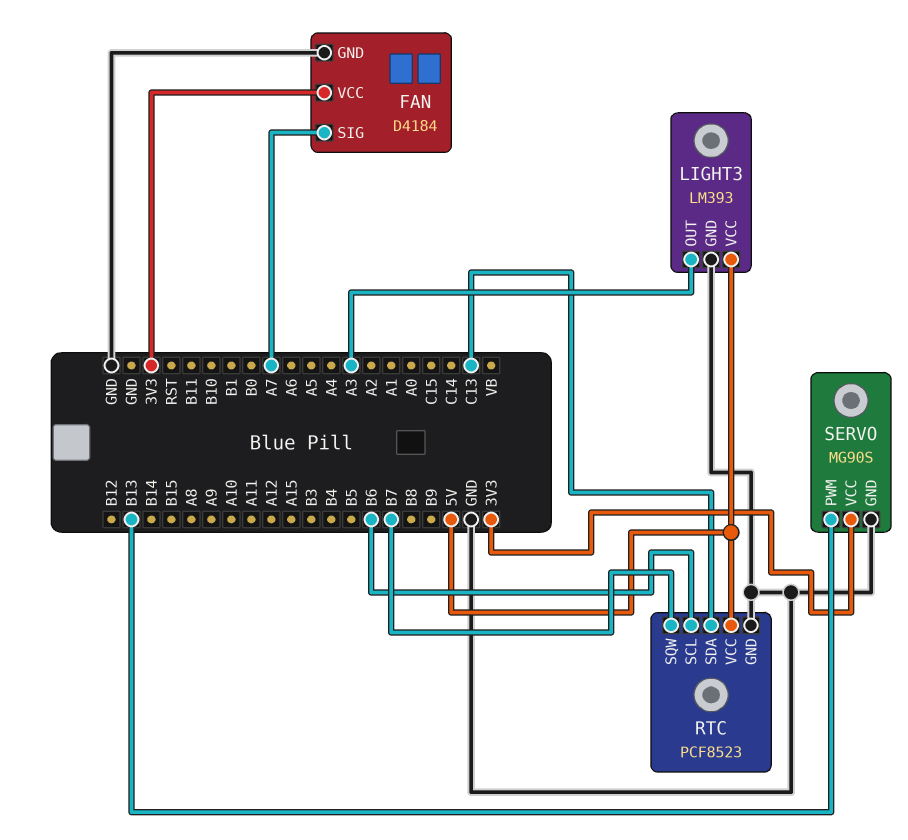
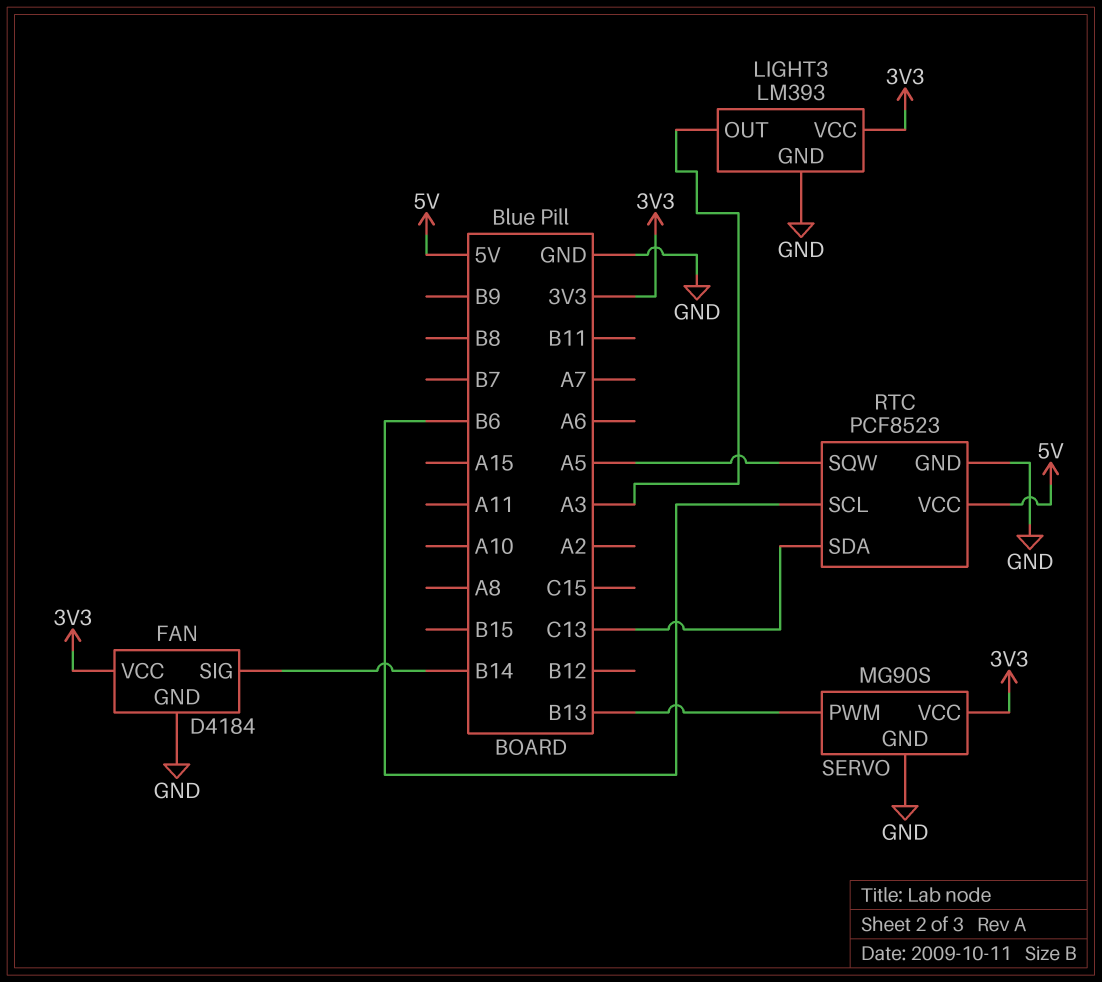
FAN pin SIG: A7 -> B14
LIGHT3 pin VCC: 5V -> 3V3
RTC pin SQW: B7 -> A5

